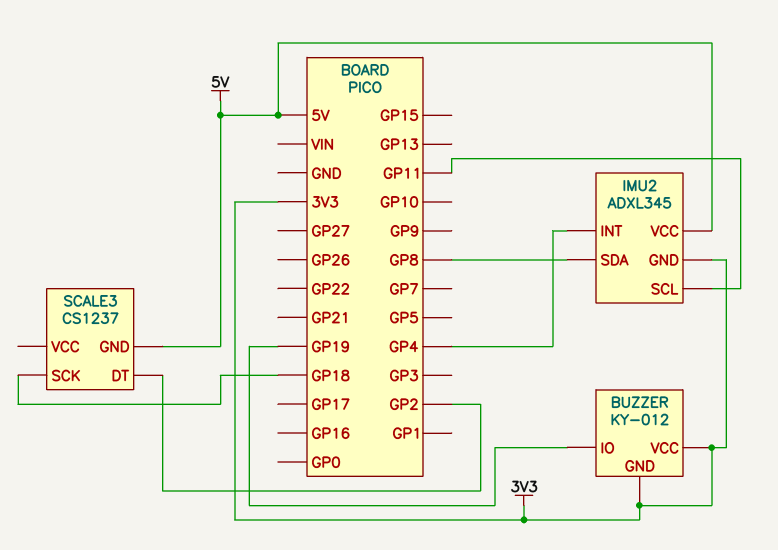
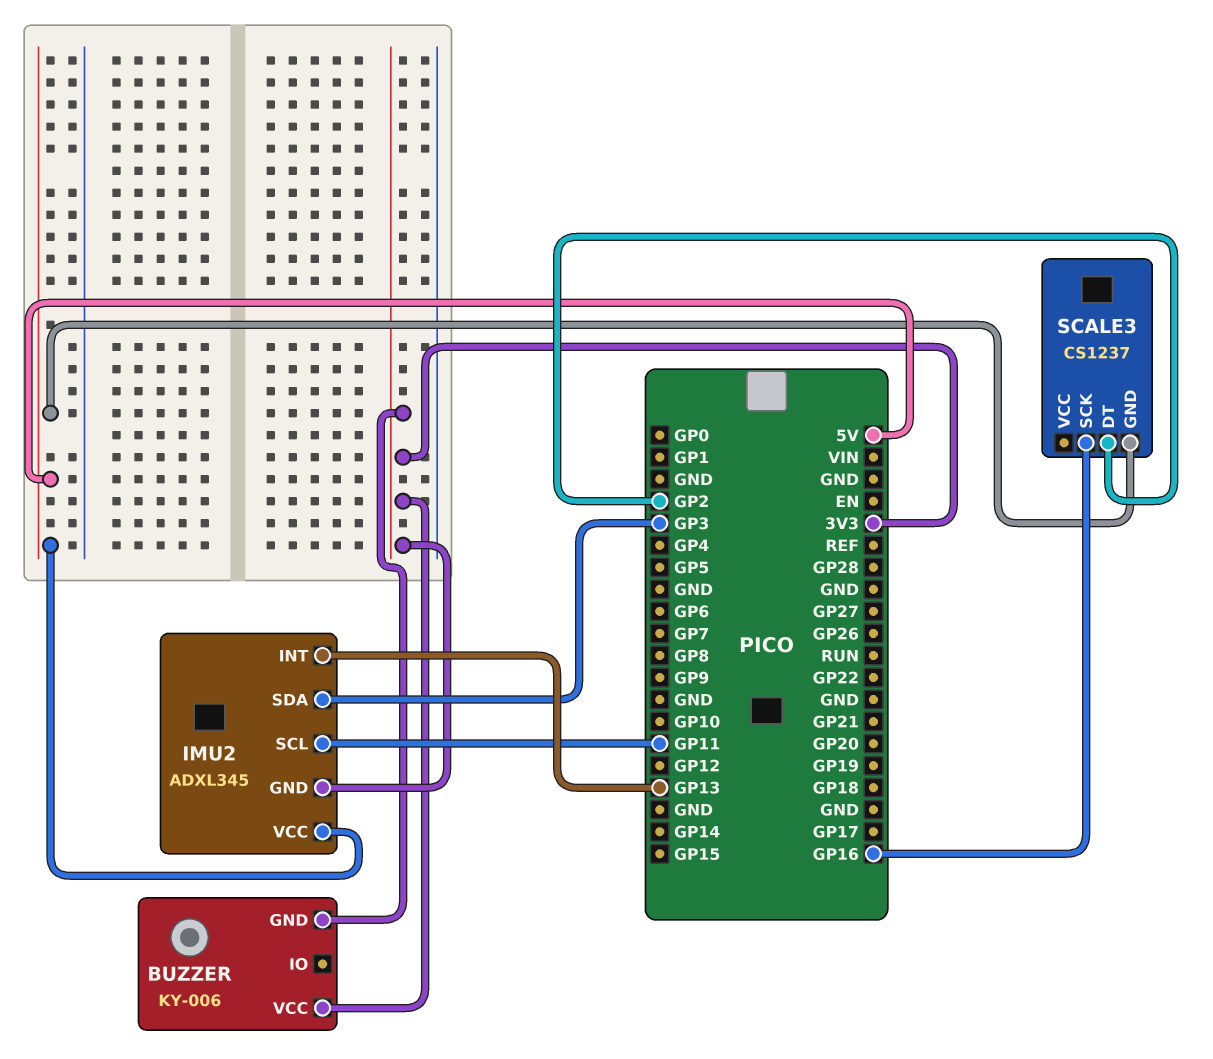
BUZZER: KY-012 -> KY-006
BUZZER pin IO: GP19 -> none
IMU2 pin INT: GP4 -> GP13
IMU2 pin SDA: GP8 -> GP3
SCALE3 pin SCK: GP18 -> GP16

